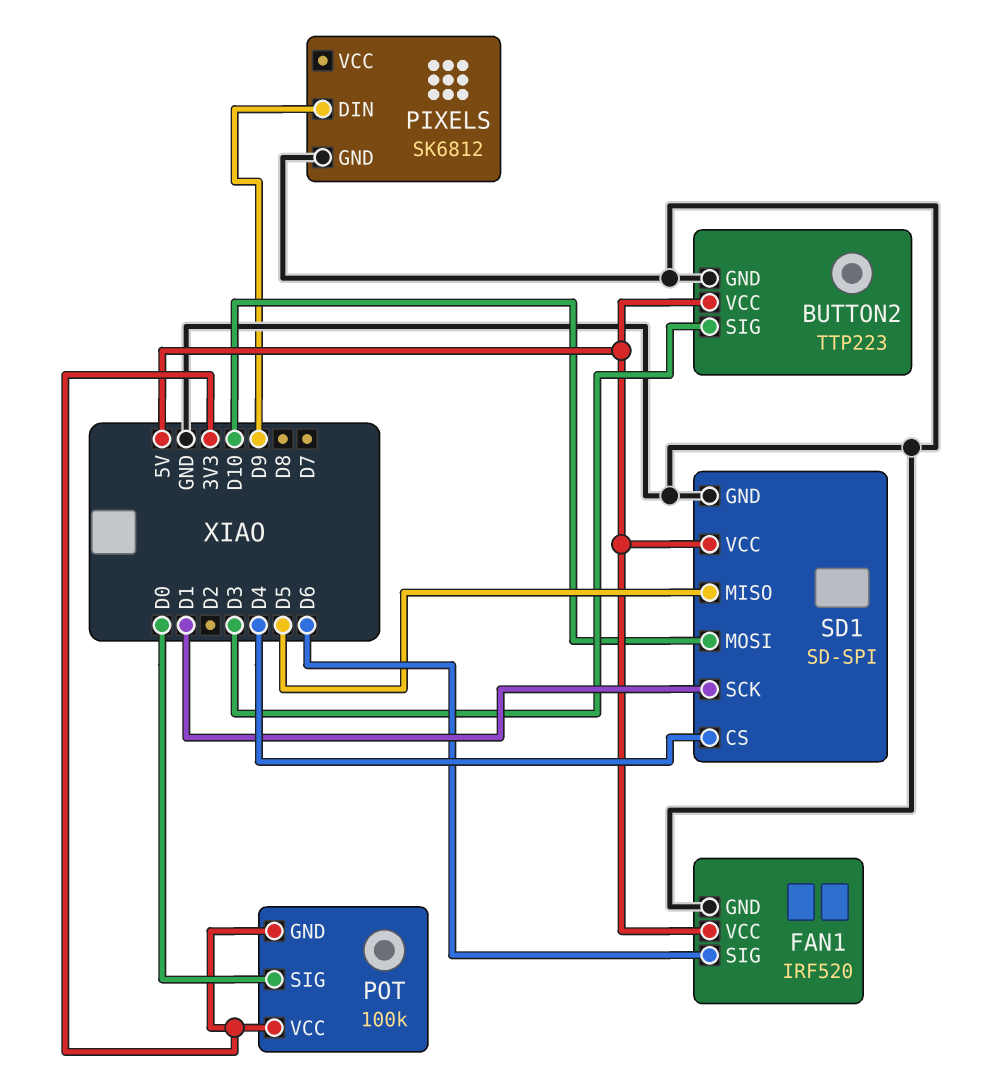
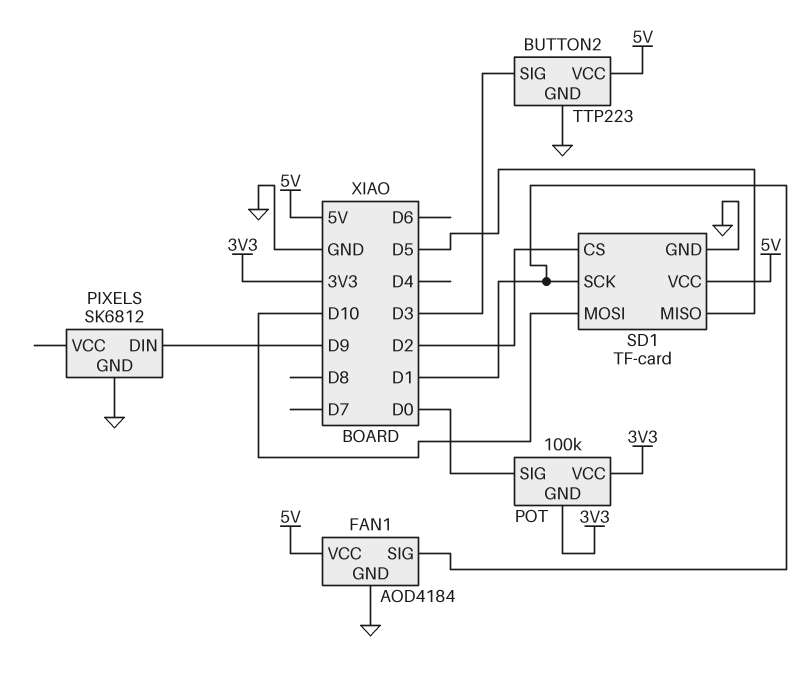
FAN1: IRF520 -> AOD4184
FAN1 pin SIG: D6 -> D1
SD1: SD-SPI -> TF-card
SD1 pin CS: D4 -> D2

